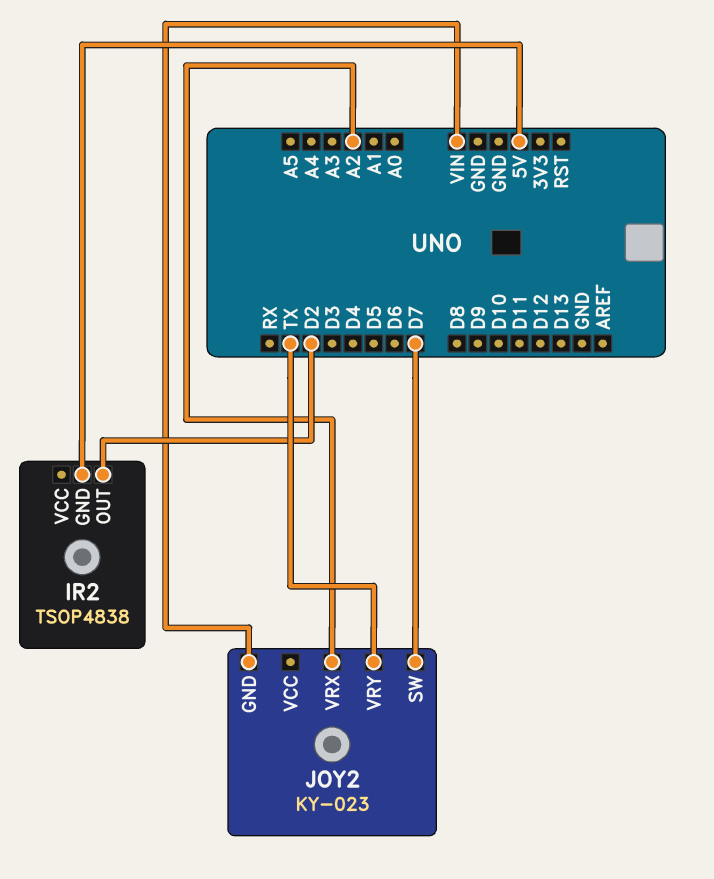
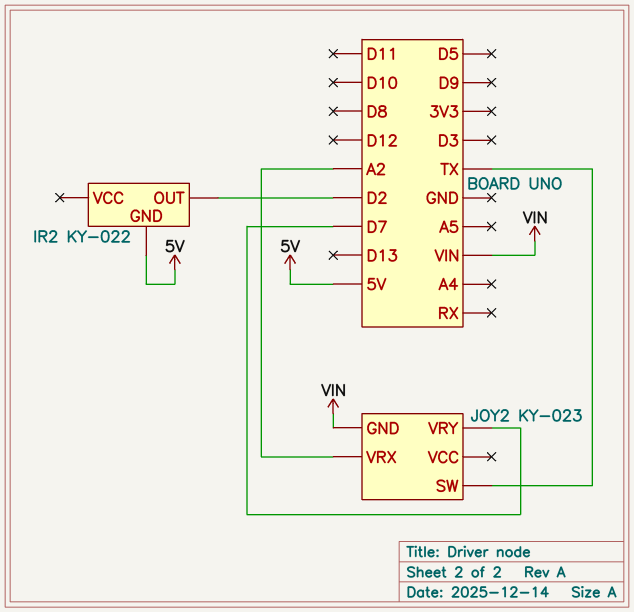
IR2: TSOP4838 -> KY-022
JOY2 pin SW: D7 -> TX
JOY2 pin VRY: TX -> D7

